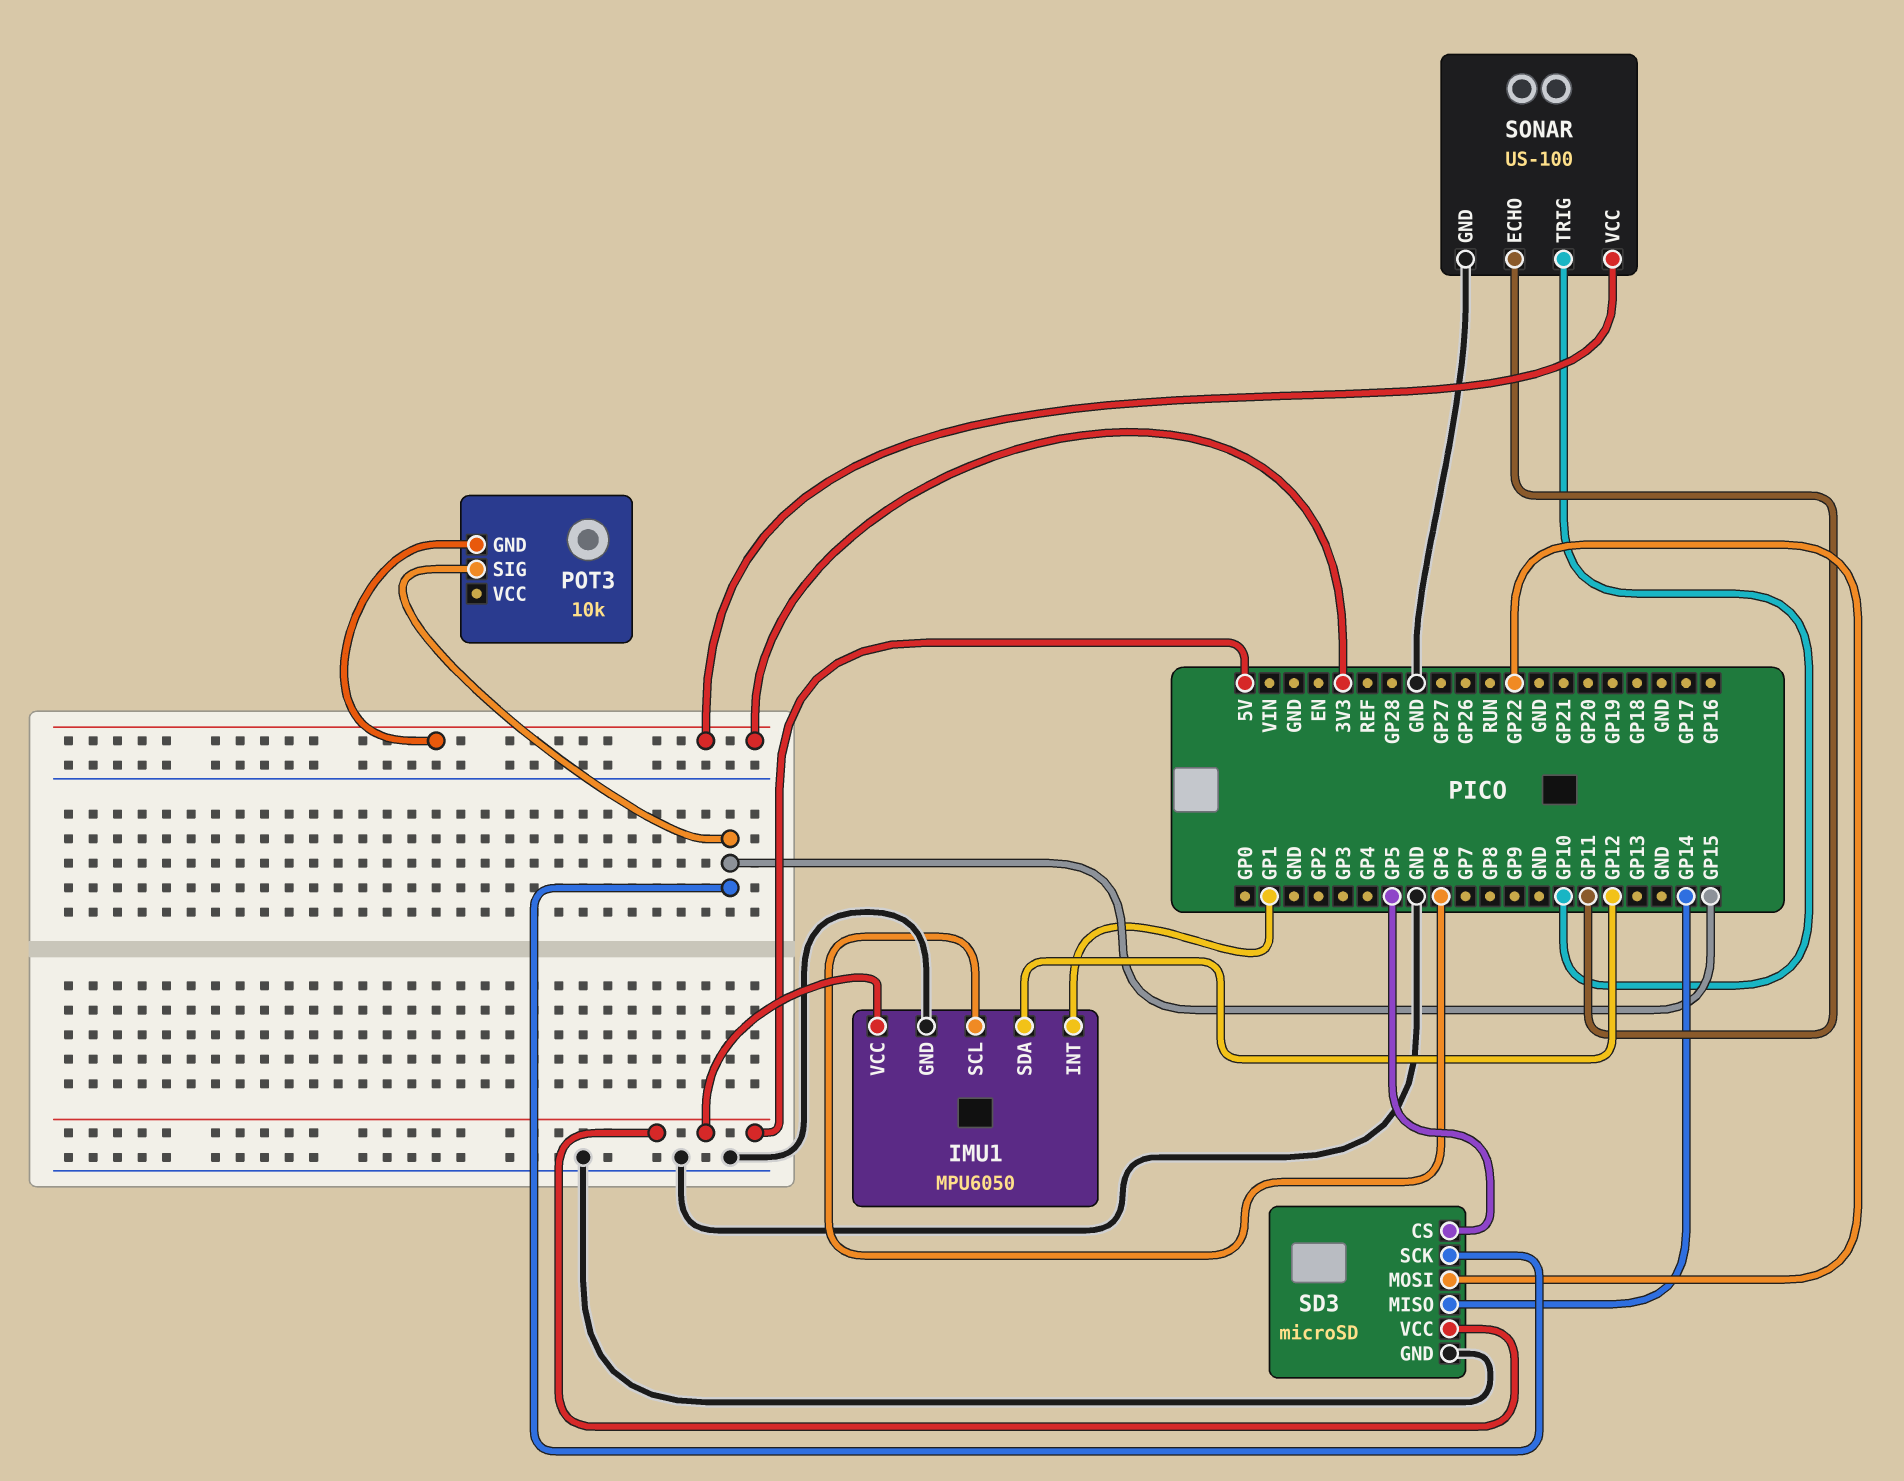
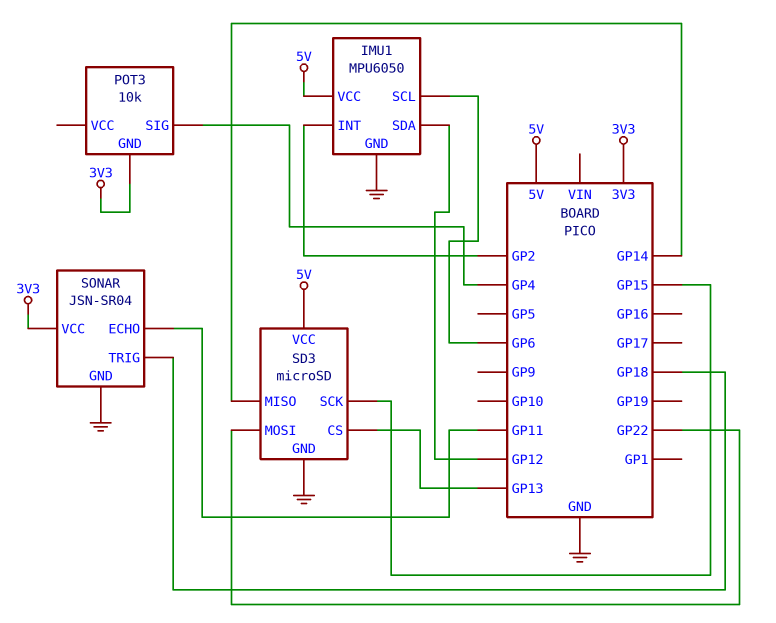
IMU1 pin INT: GP1 -> GP2
POT3 pin SIG: GP15 -> GP4
SD3 pin CS: GP5 -> GP13
SONAR: US-100 -> JSN-SR04
SONAR pin TRIG: GP10 -> GP18

